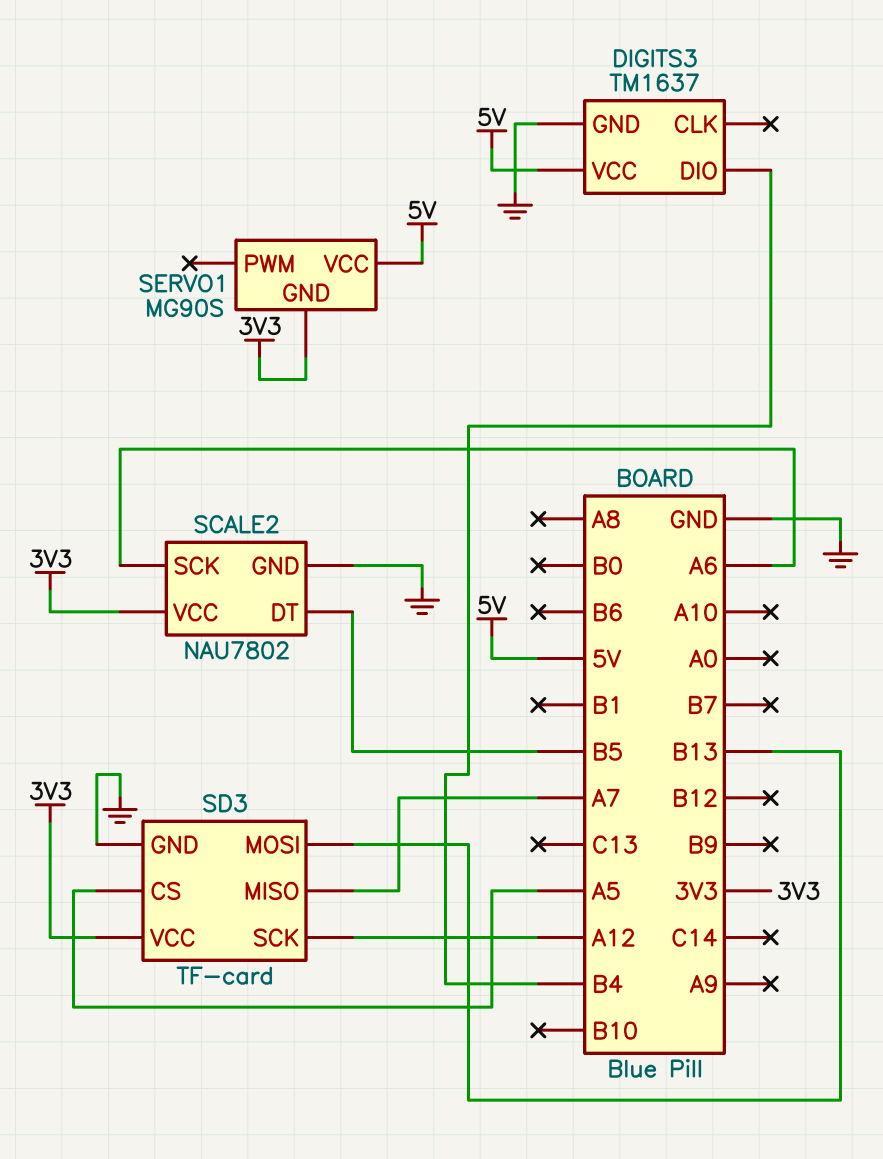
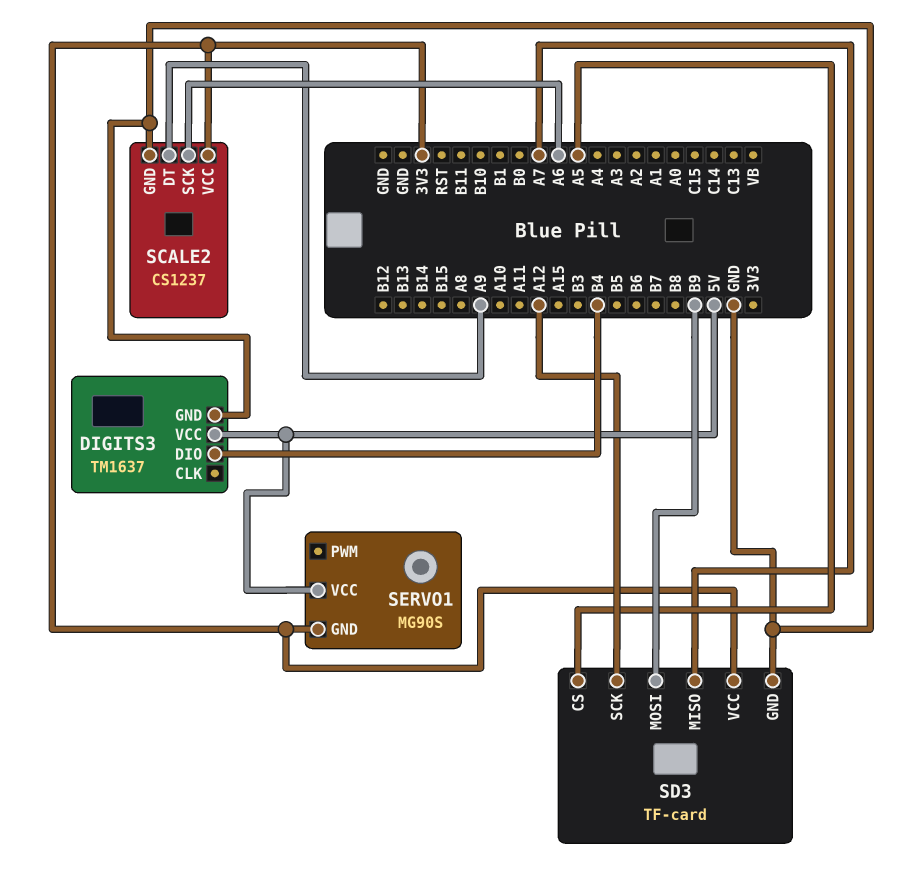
SCALE2: NAU7802 -> CS1237
SCALE2 pin DT: B5 -> A9
SD3 pin MOSI: B13 -> B9

